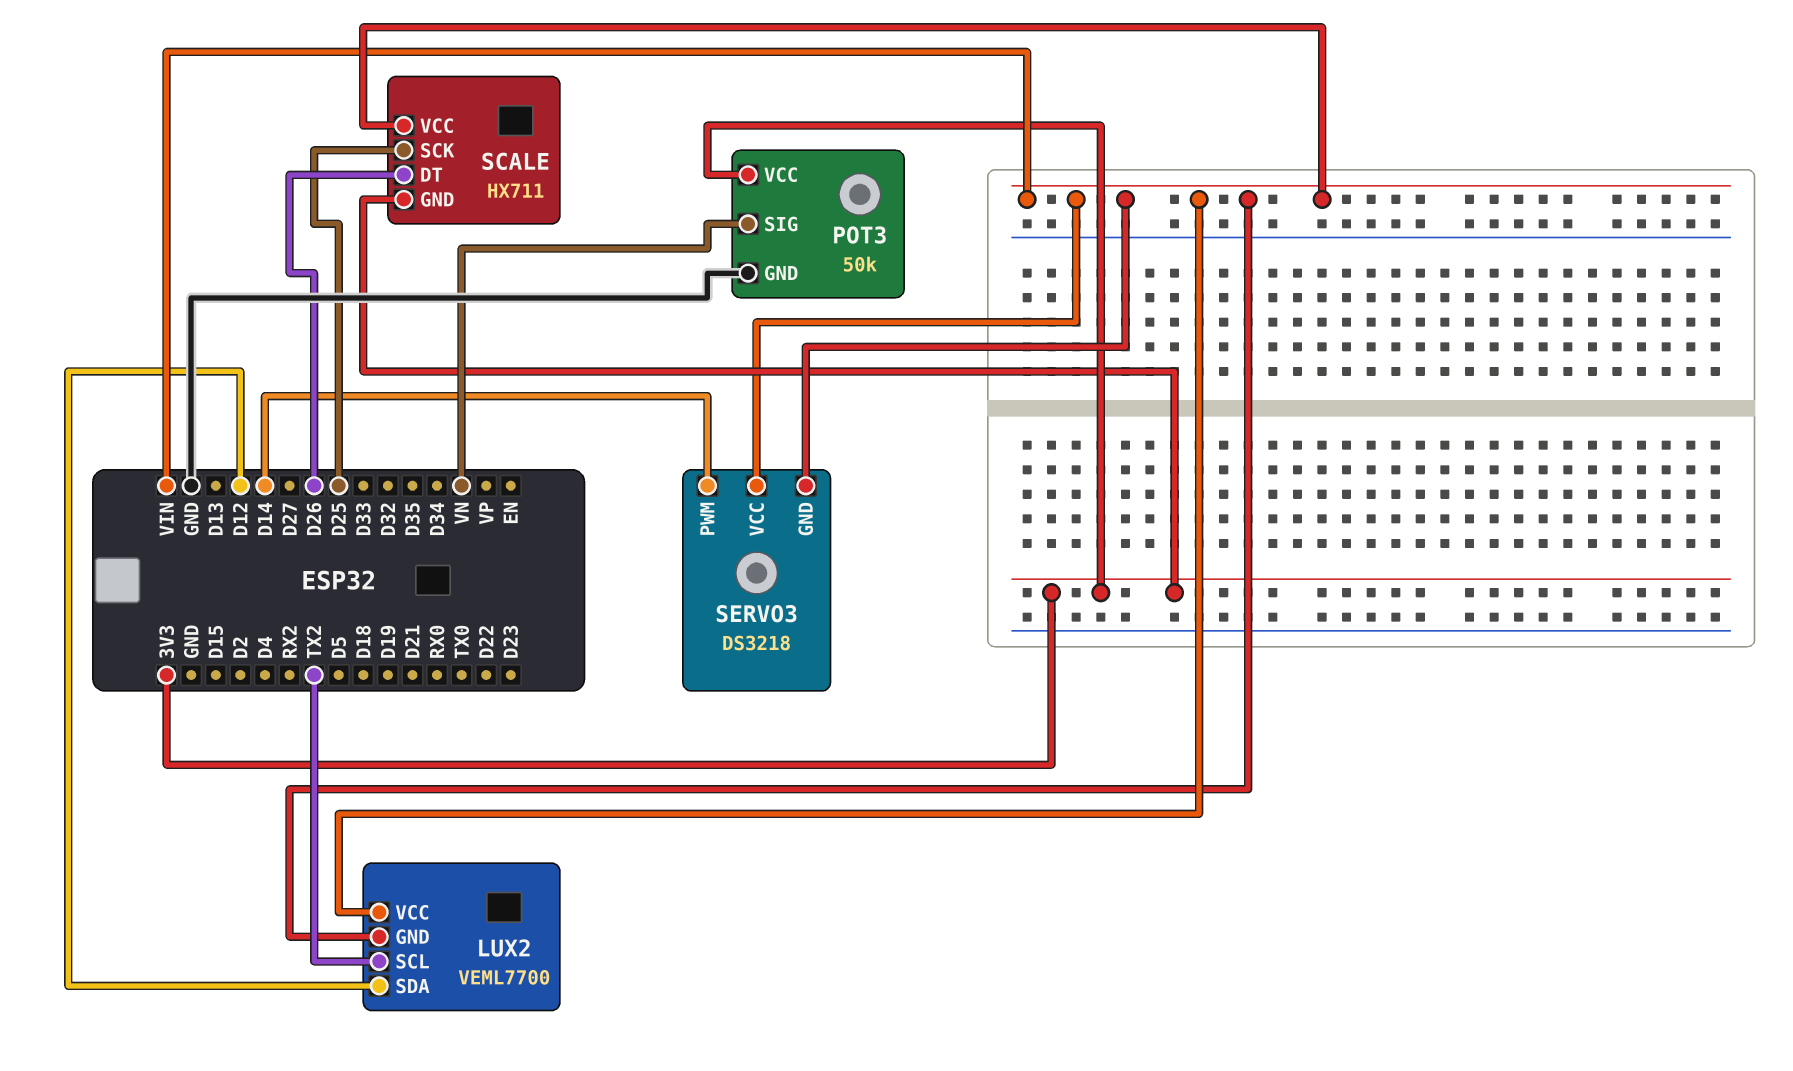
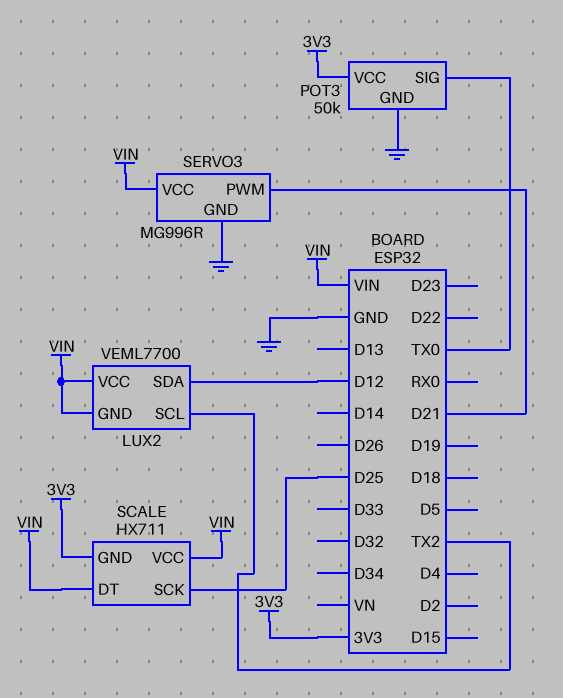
POT3 pin SIG: VN -> TX0
SCALE pin DT: D26 -> VIN
SERVO3: DS3218 -> MG996R
SERVO3 pin GND: VIN -> GND
SERVO3 pin PWM: D14 -> D21

